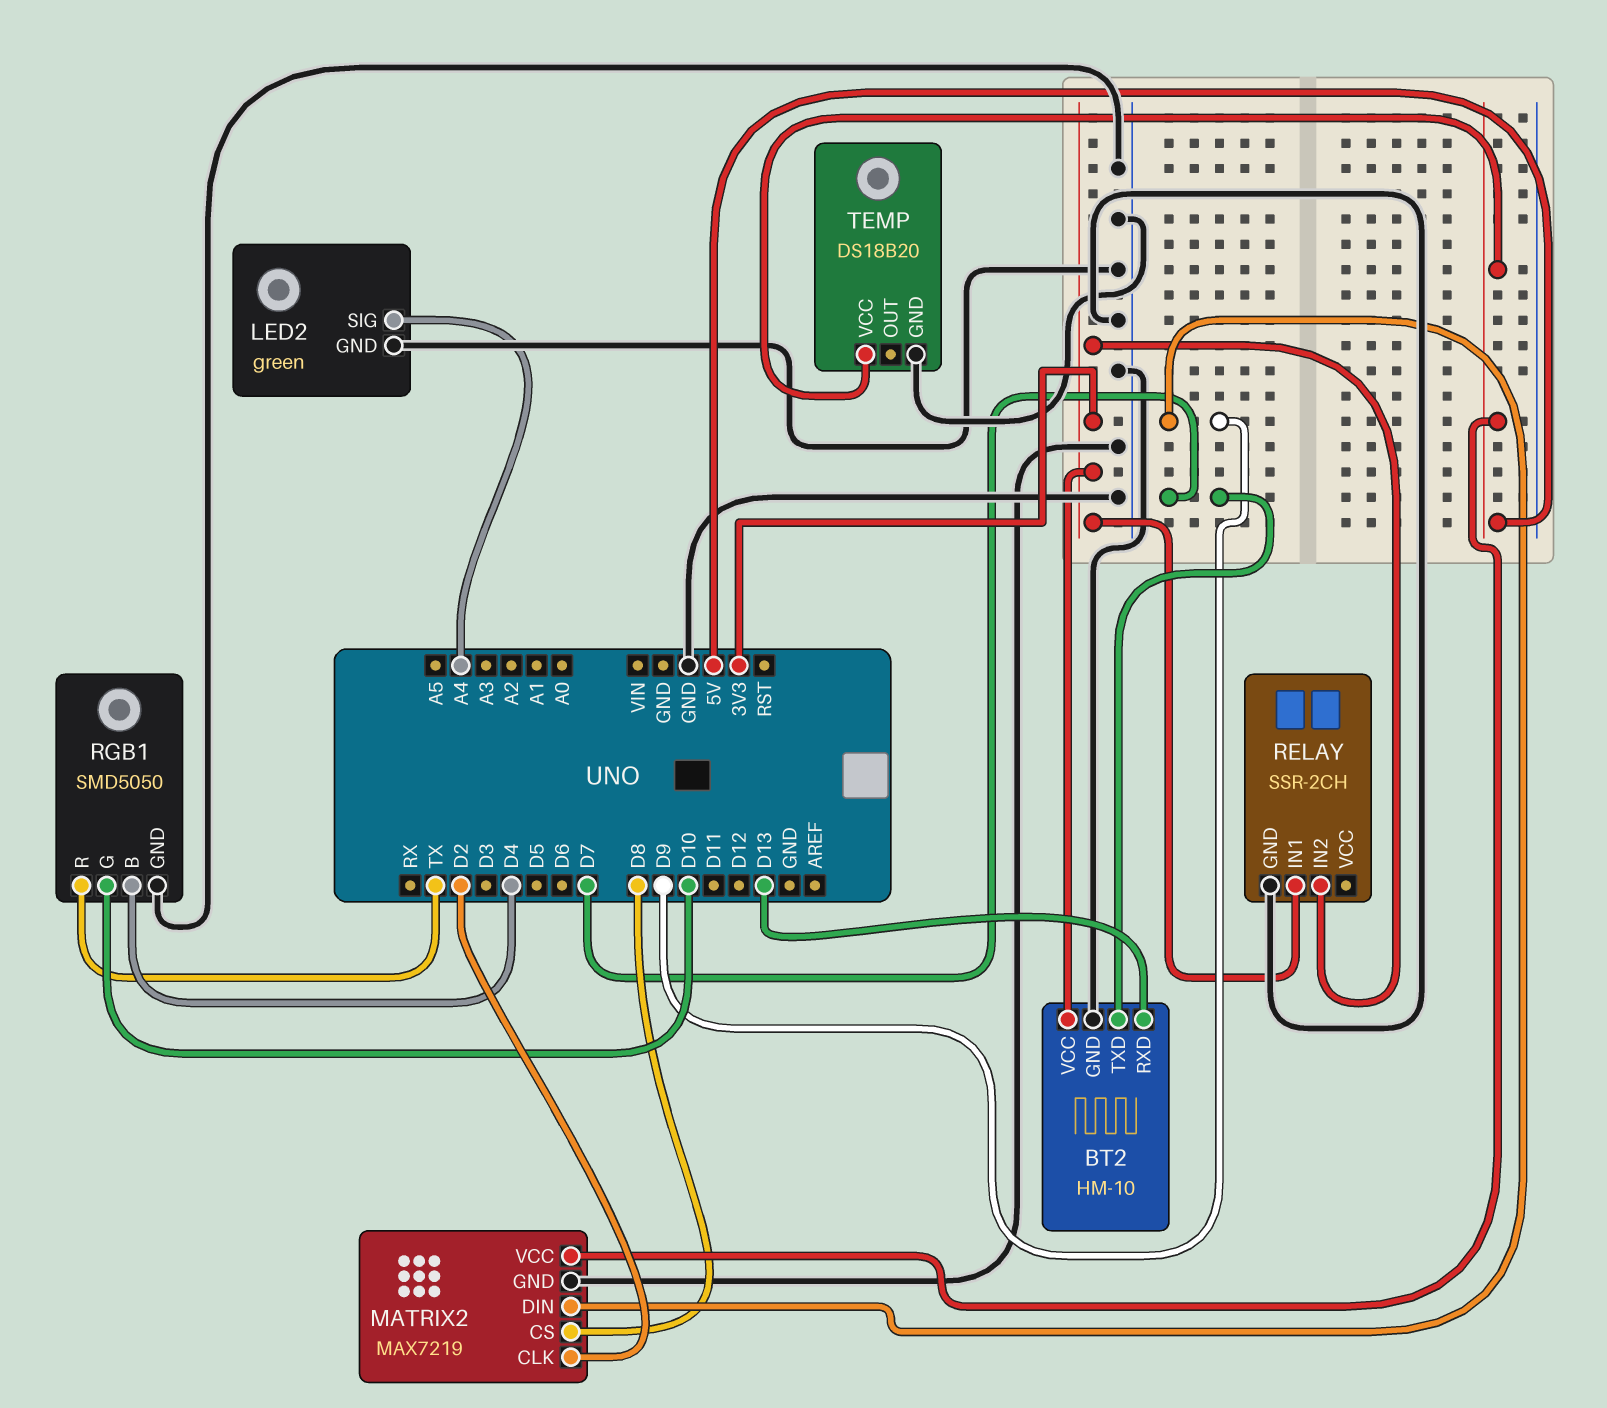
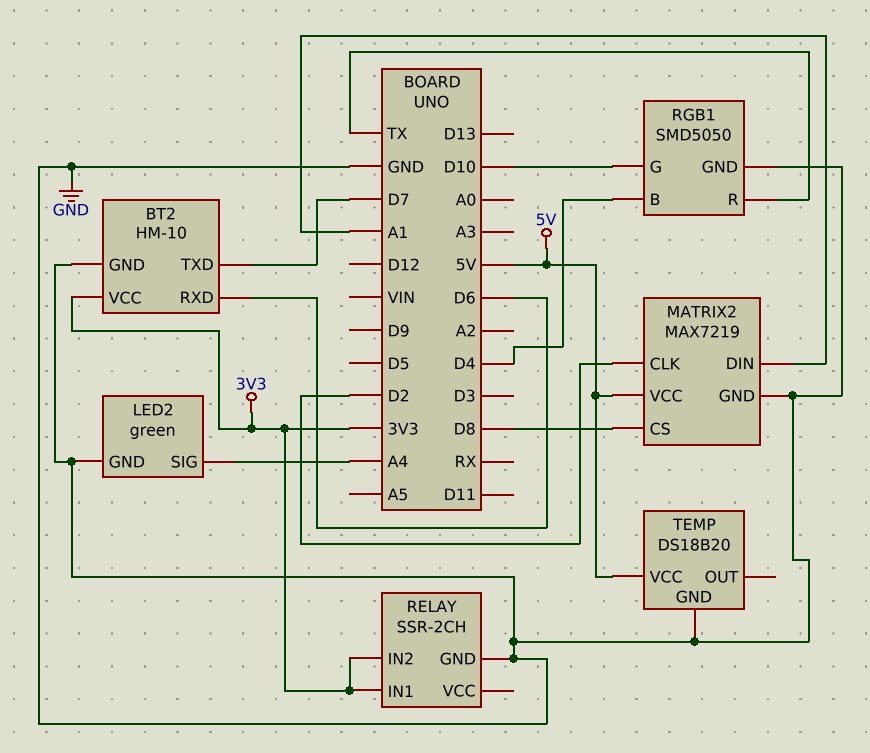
BT2 pin RXD: D13 -> D6
MATRIX2 pin DIN: D9 -> A1

